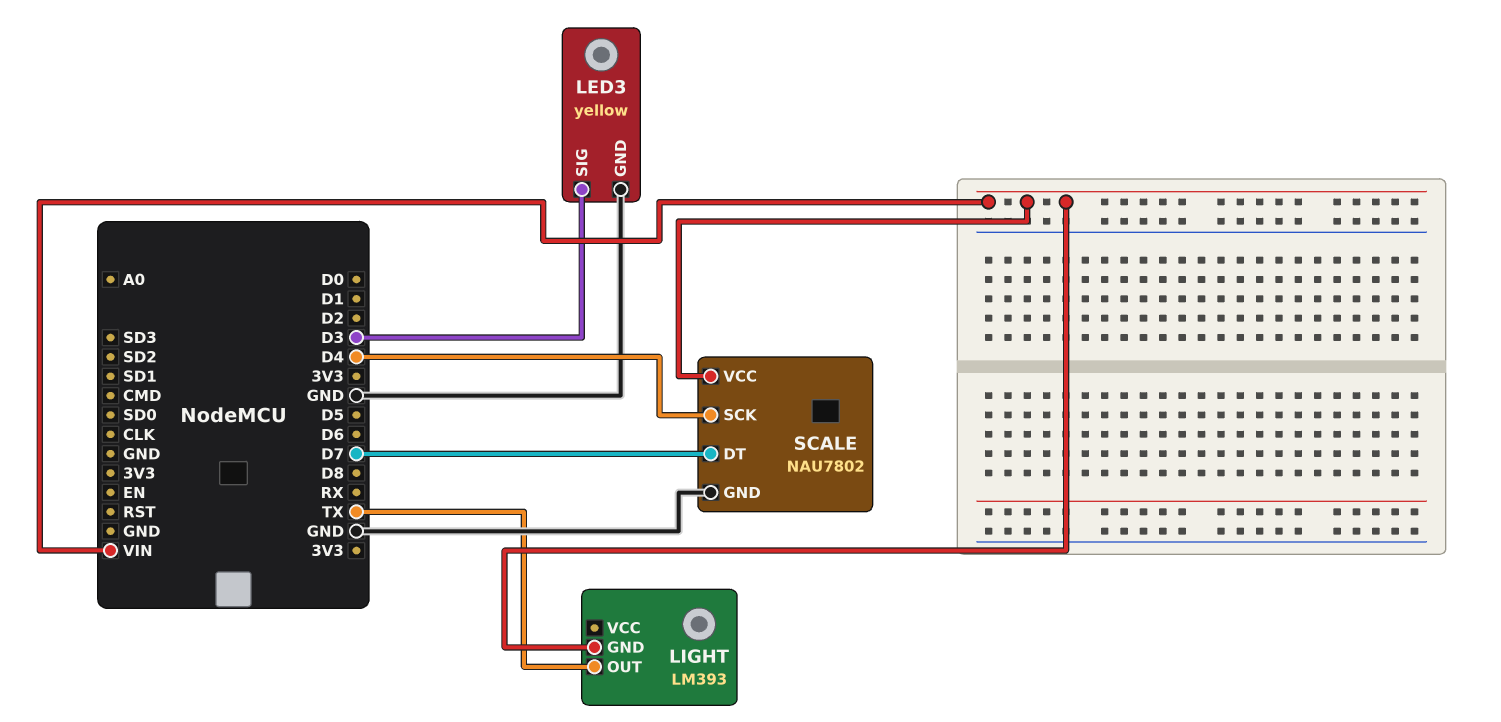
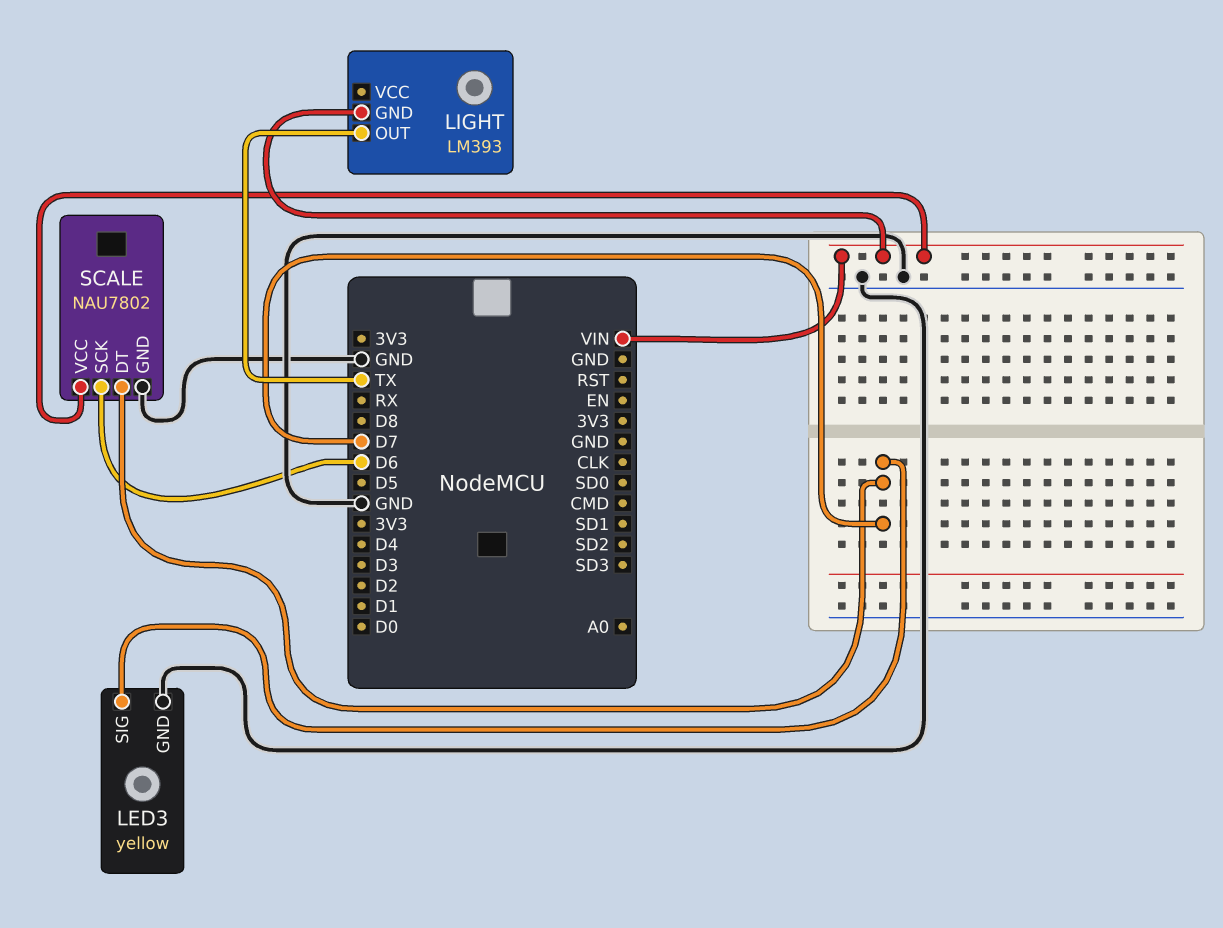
LED3 pin SIG: D3 -> D7
SCALE pin SCK: D4 -> D6

